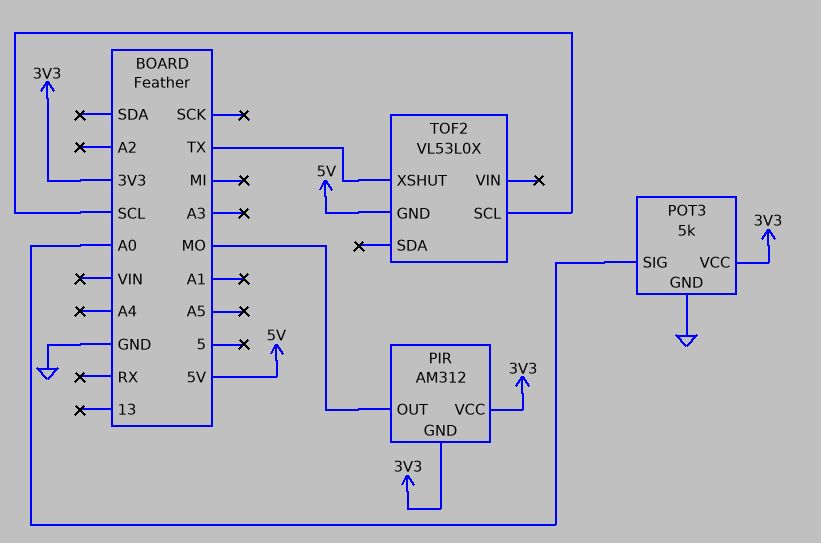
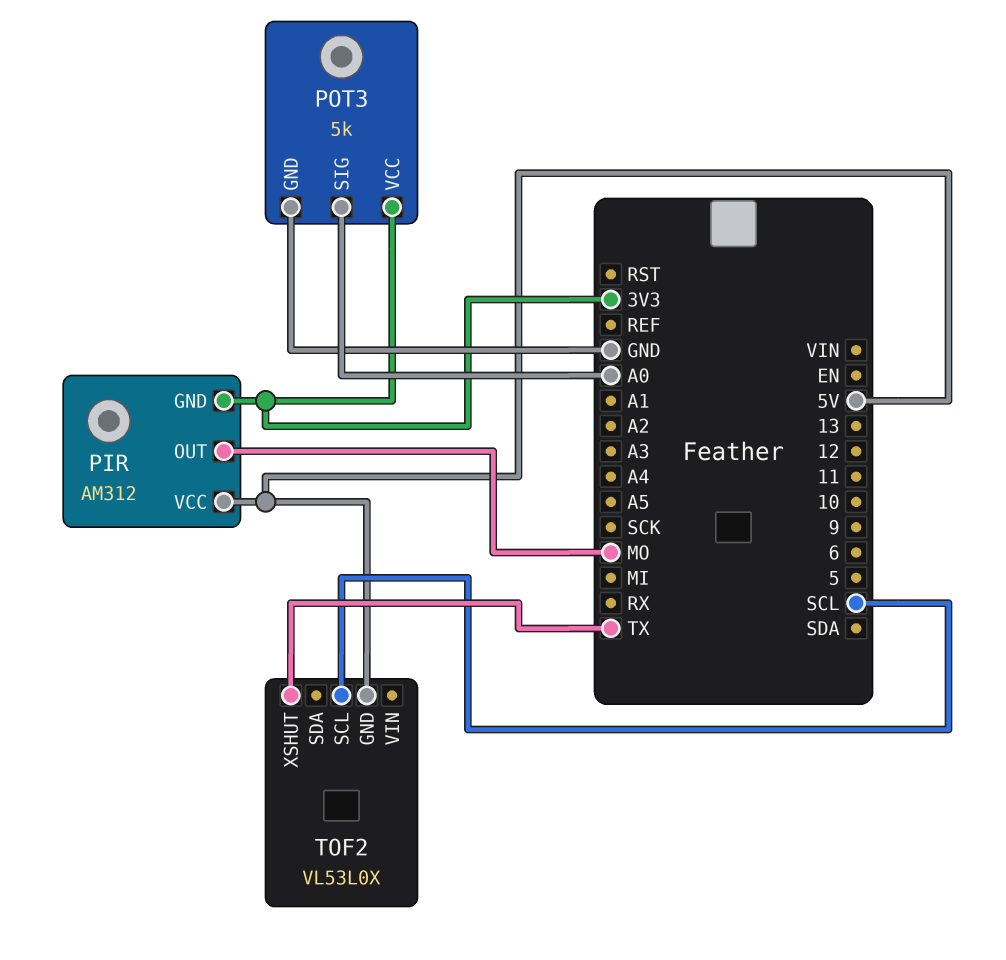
PIR pin VCC: 3V3 -> 5V

